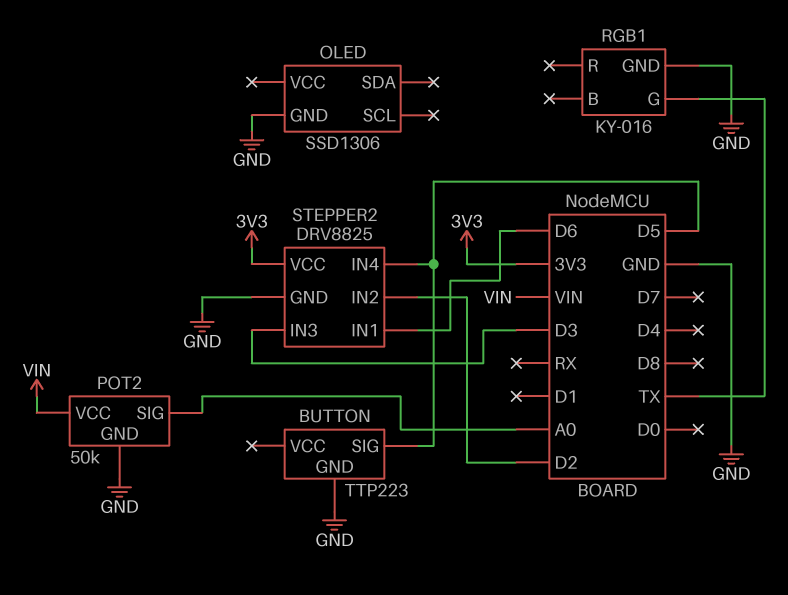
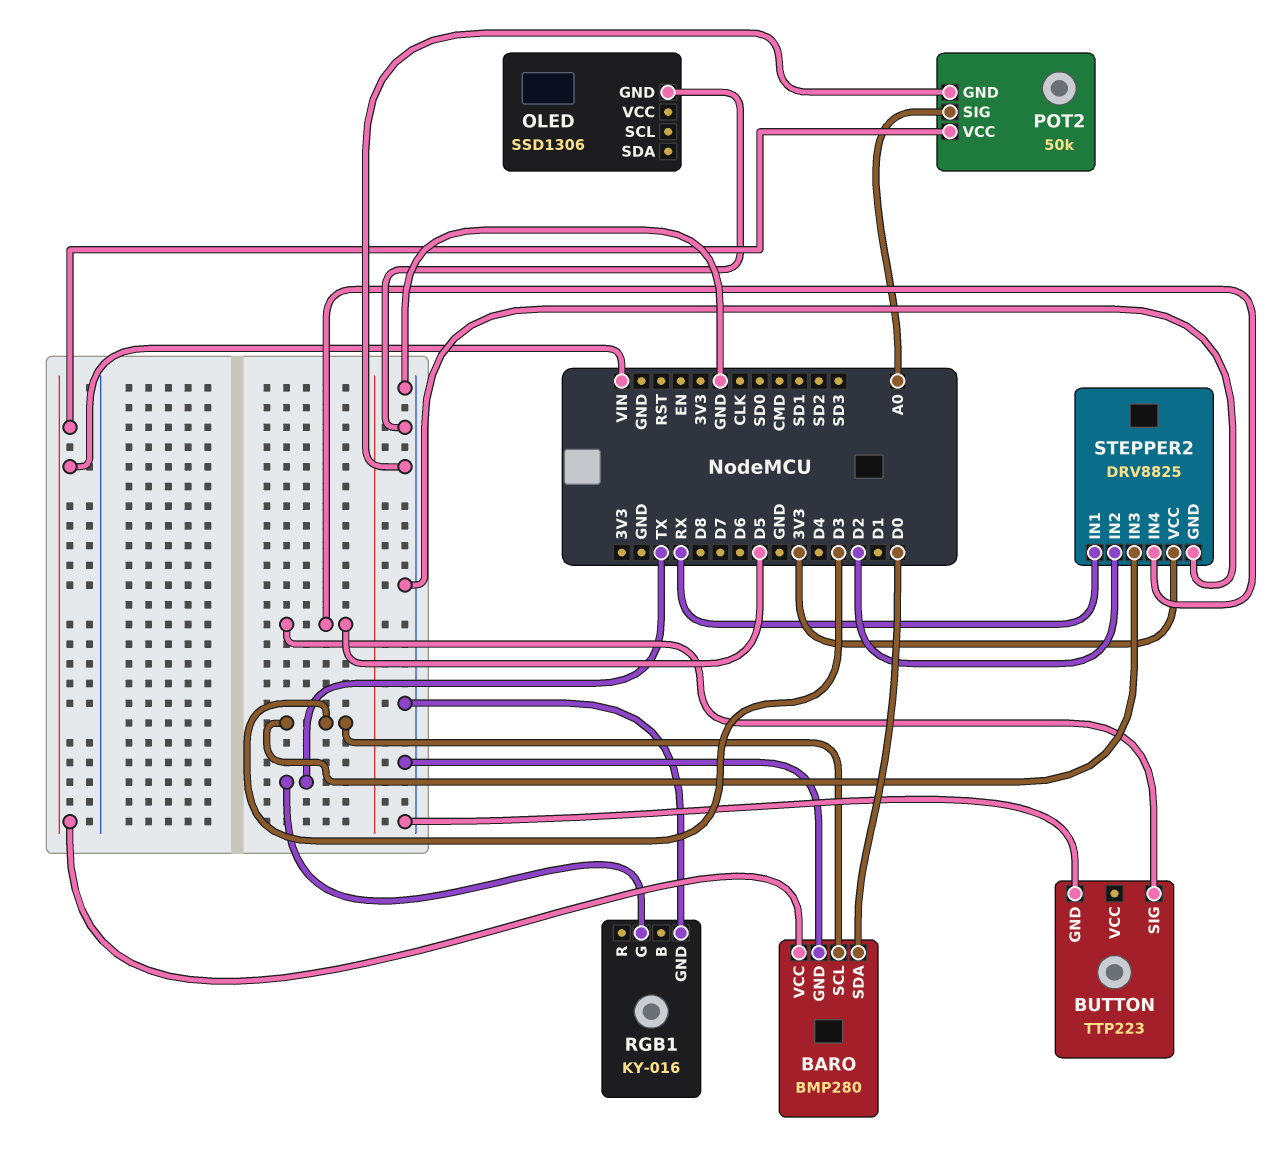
BARO: none -> BMP280
BARO pin GND: none -> GND
BARO pin SCL: none -> D3
BARO pin SDA: none -> D0
BARO pin VCC: none -> VIN
STEPPER2 pin IN1: D6 -> RX

